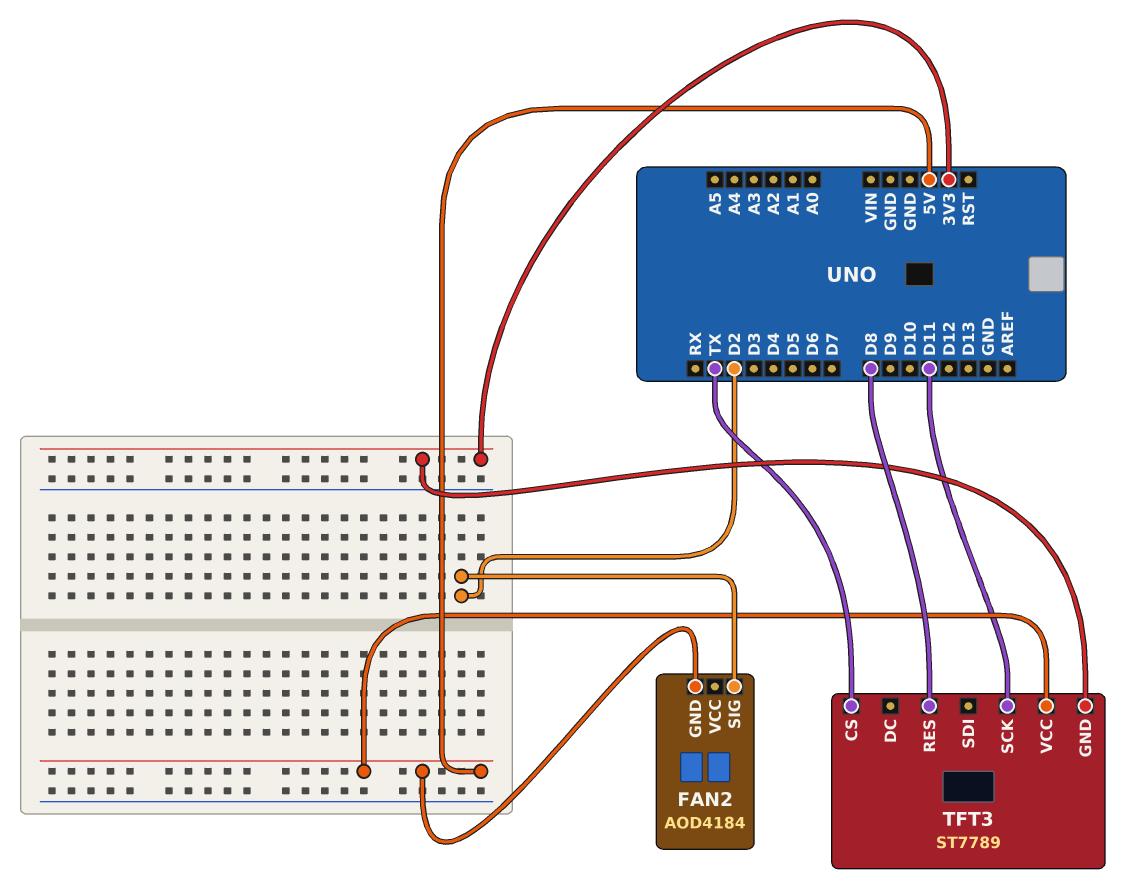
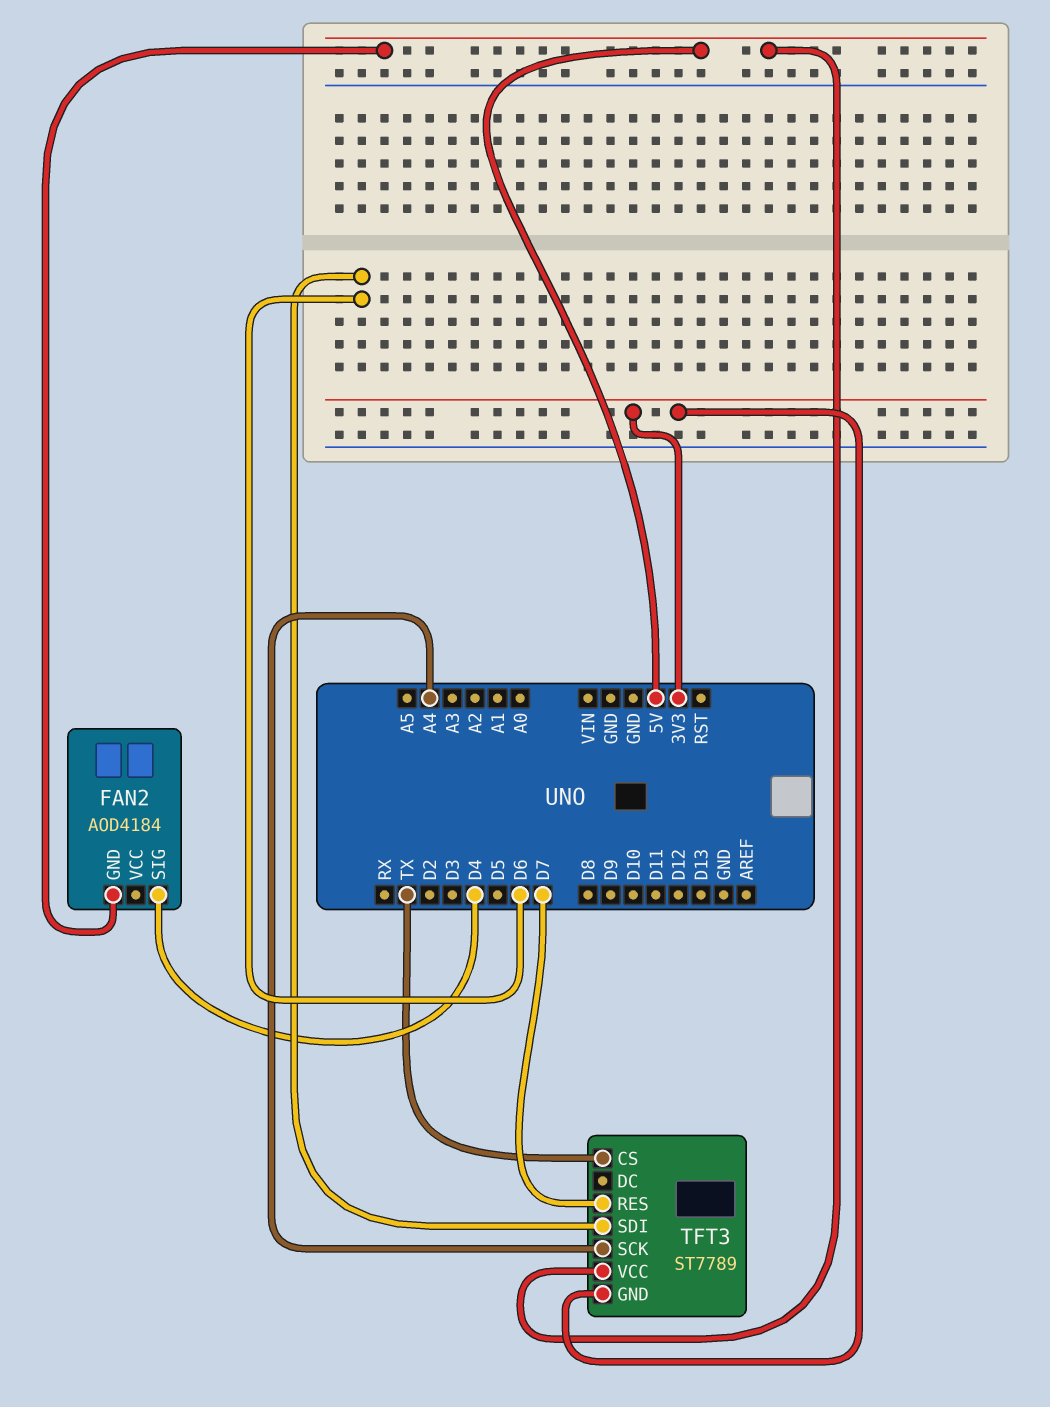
FAN2 pin SIG: D2 -> D4
TFT3 pin RES: D8 -> D7
TFT3 pin SCK: D11 -> A4
TFT3 pin SDI: none -> D6

